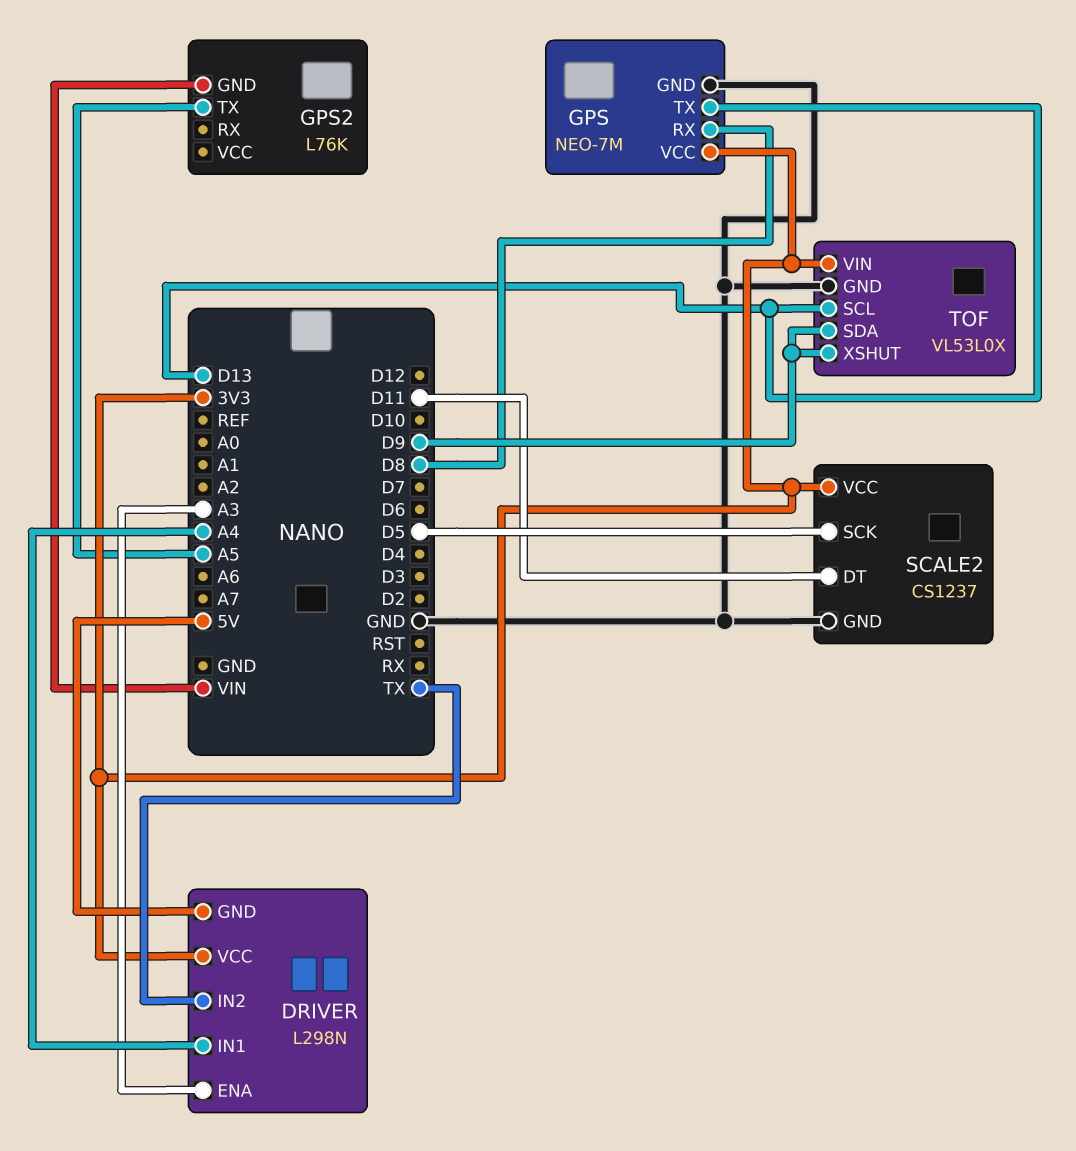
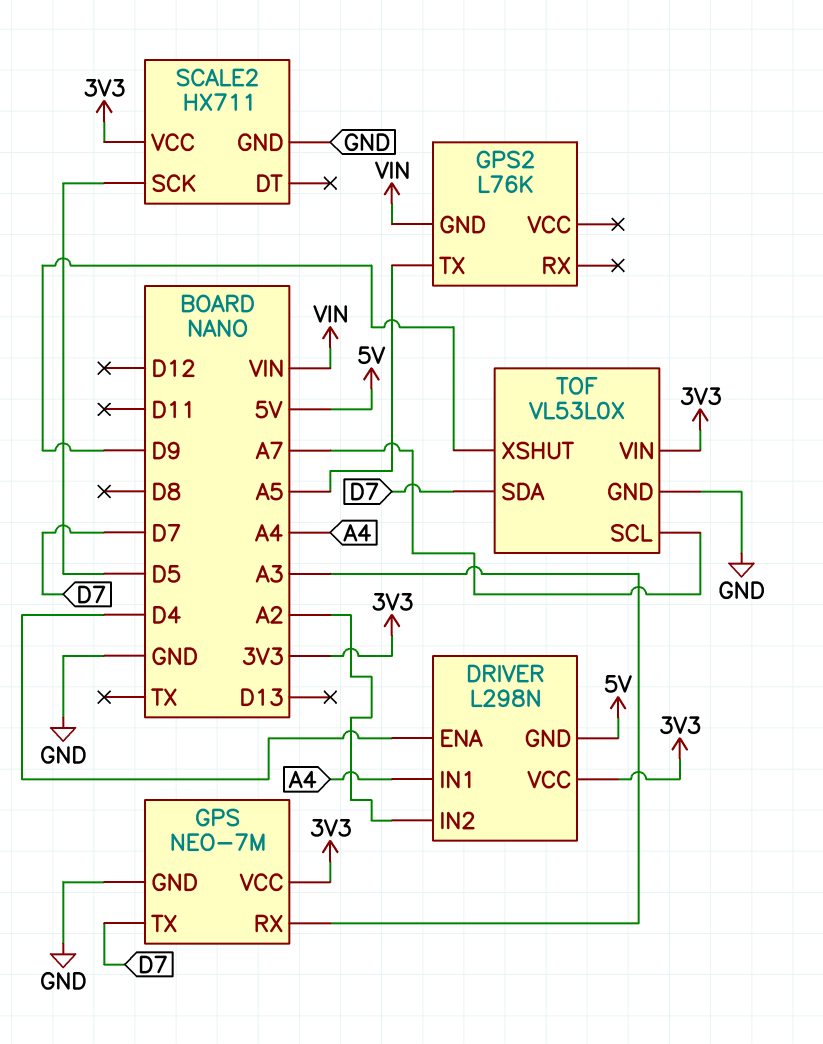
DRIVER pin ENA: A3 -> D4
DRIVER pin IN2: TX -> A2
GPS pin RX: D8 -> A3
GPS pin TX: D13 -> D7
SCALE2: CS1237 -> HX711
SCALE2 pin DT: D11 -> none
TOF pin SCL: D13 -> A7
TOF pin SDA: D9 -> D7

